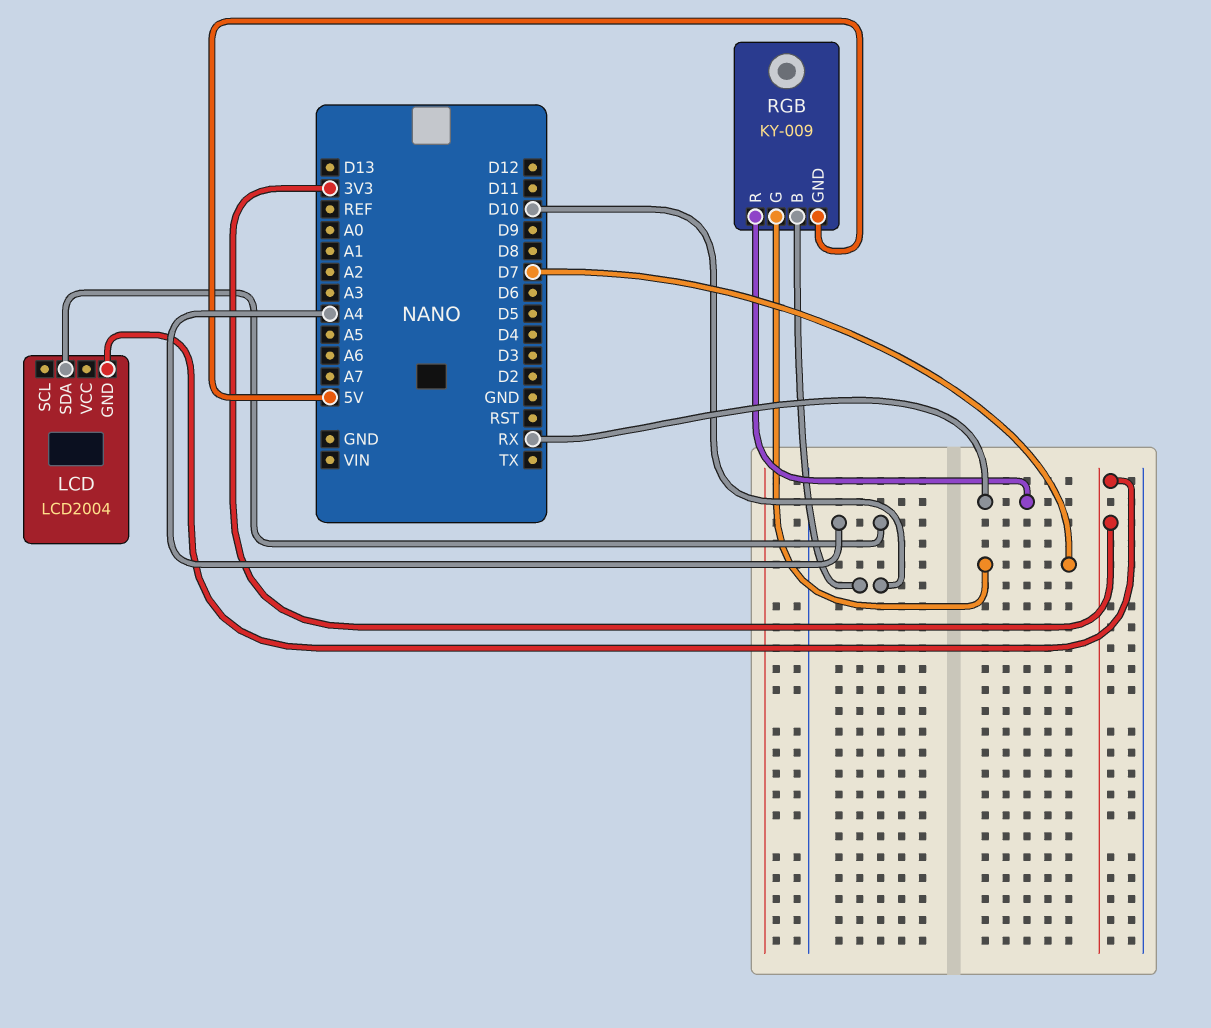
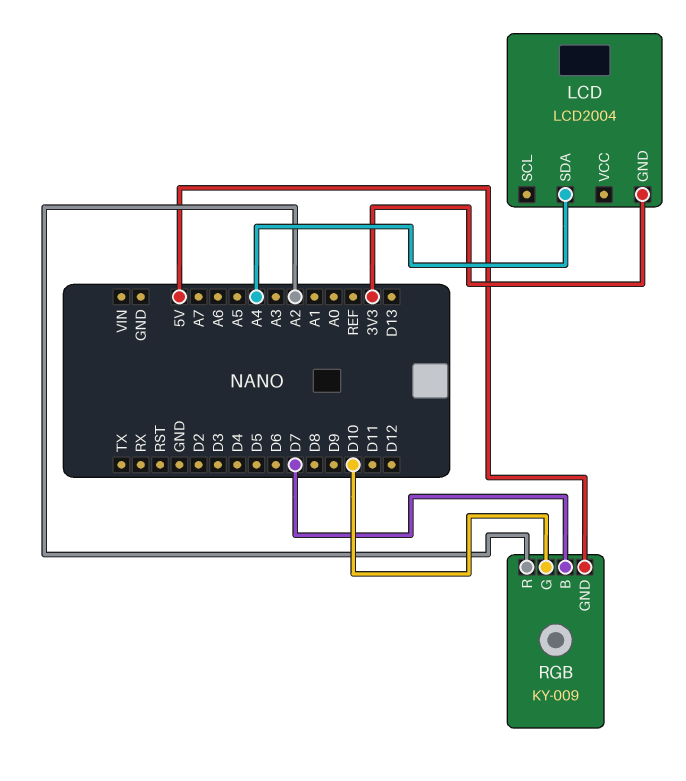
RGB pin B: D10 -> D7
RGB pin G: D7 -> D10
RGB pin R: RX -> A2

